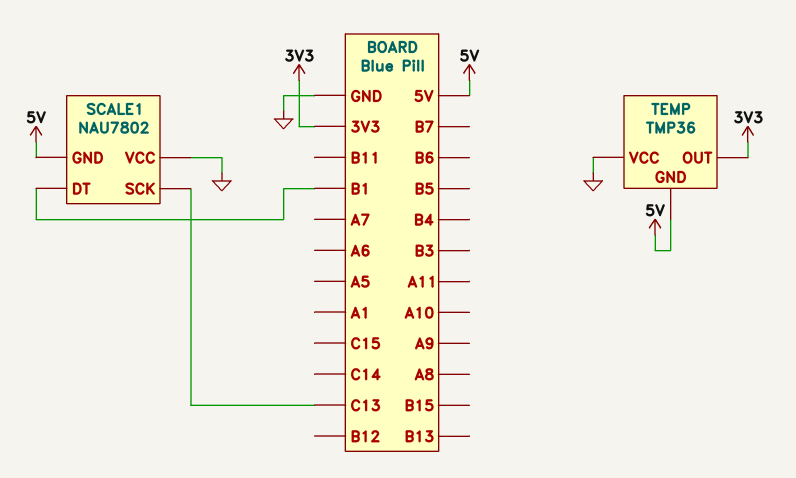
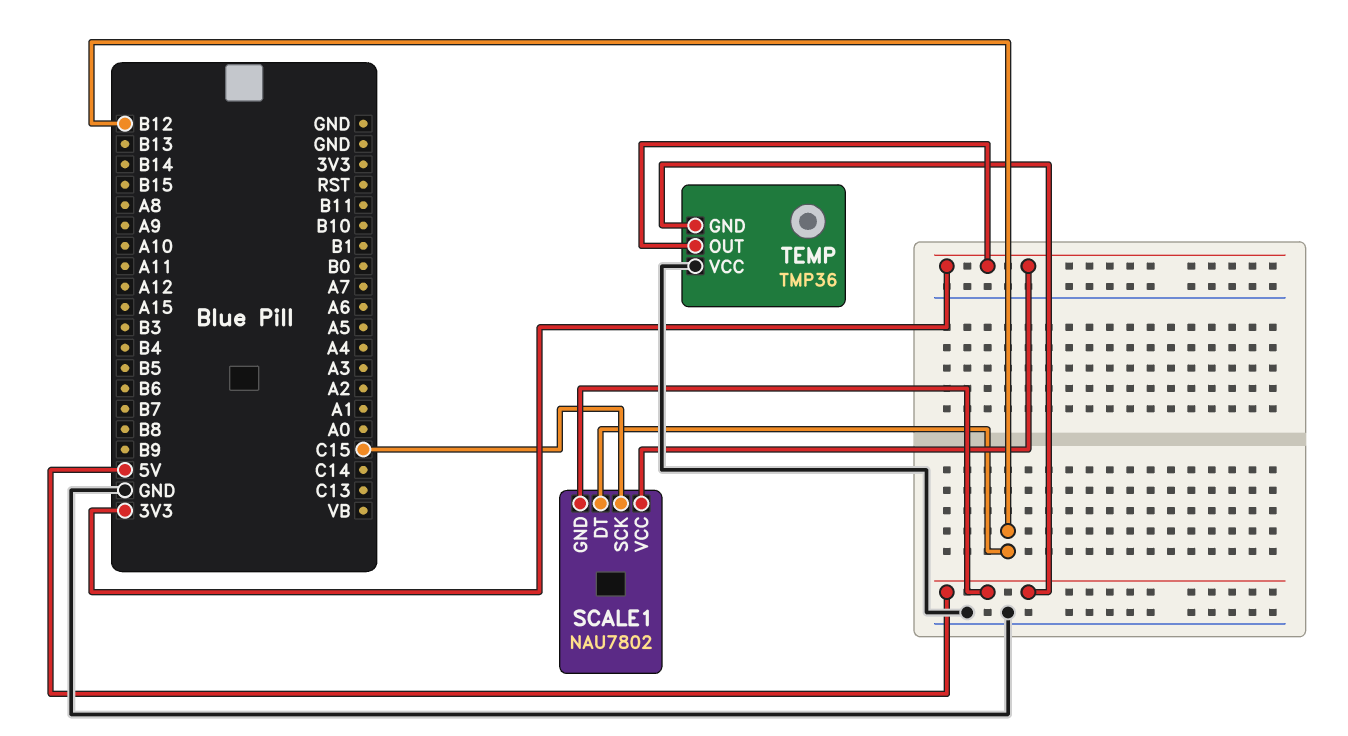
SCALE1 pin DT: B1 -> B12
SCALE1 pin SCK: C13 -> C15
SCALE1 pin VCC: GND -> 3V3

